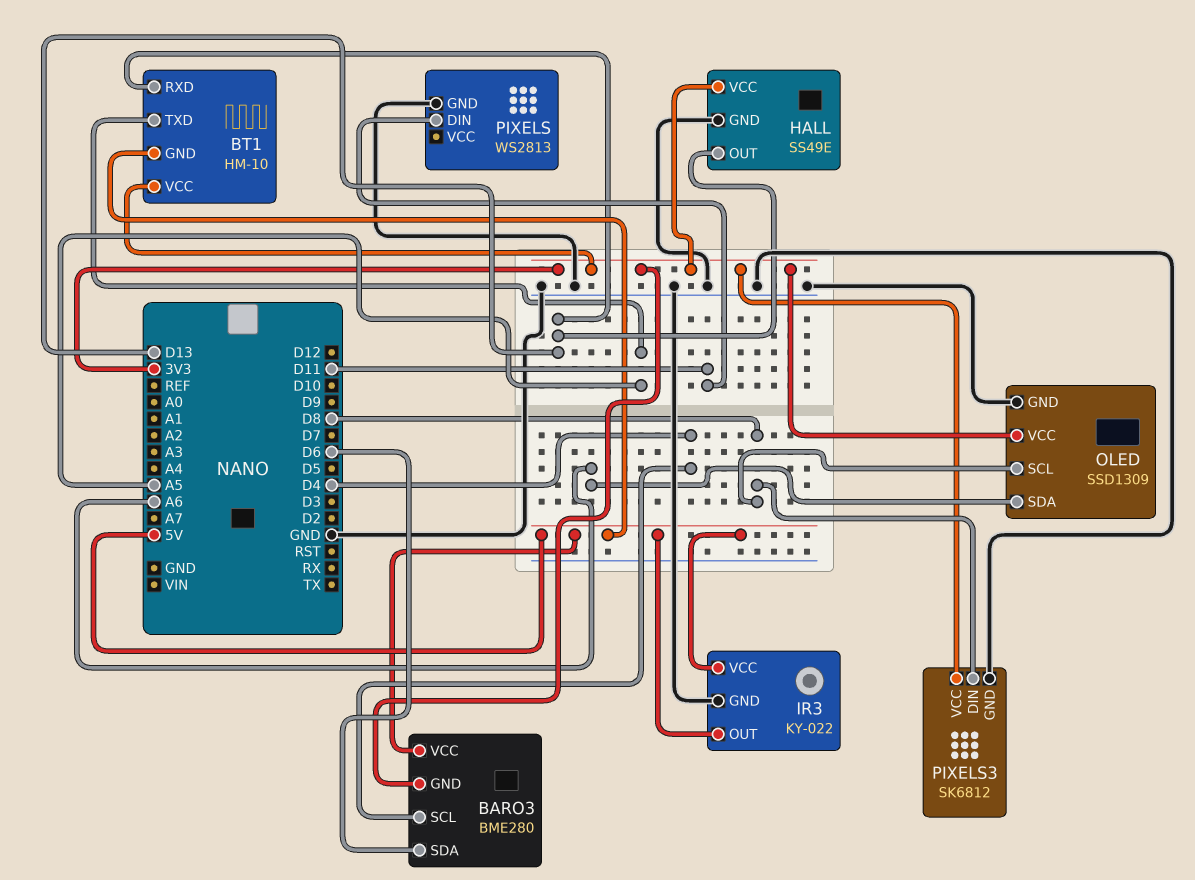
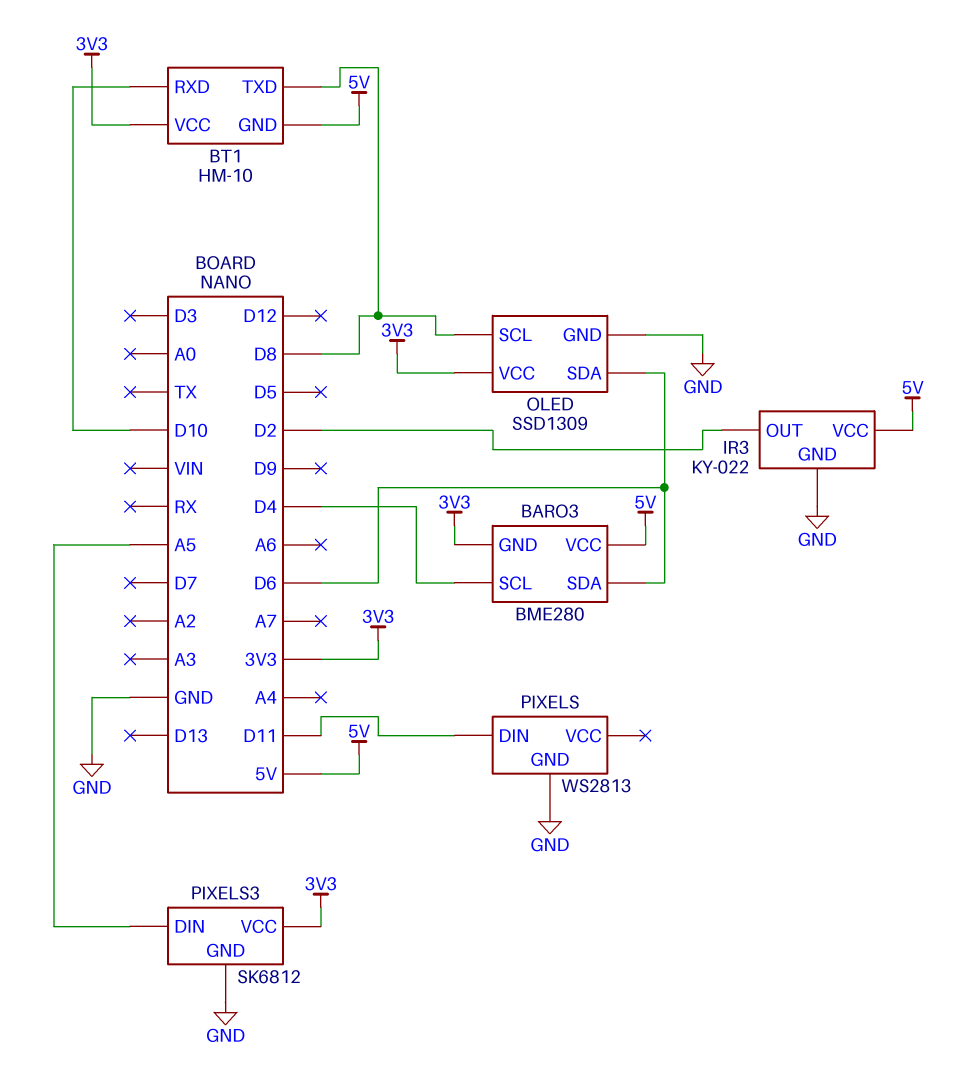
BT1 pin RXD: D13 -> D10
BT1 pin TXD: A5 -> D8
HALL: SS49E -> none
HALL pin GND: GND -> none
HALL pin OUT: D13 -> none
HALL pin VCC: 3V3 -> none
IR3 pin OUT: 5V -> D2
OLED pin SDA: A6 -> D6
PIXELS3 pin DIN: D8 -> A5

